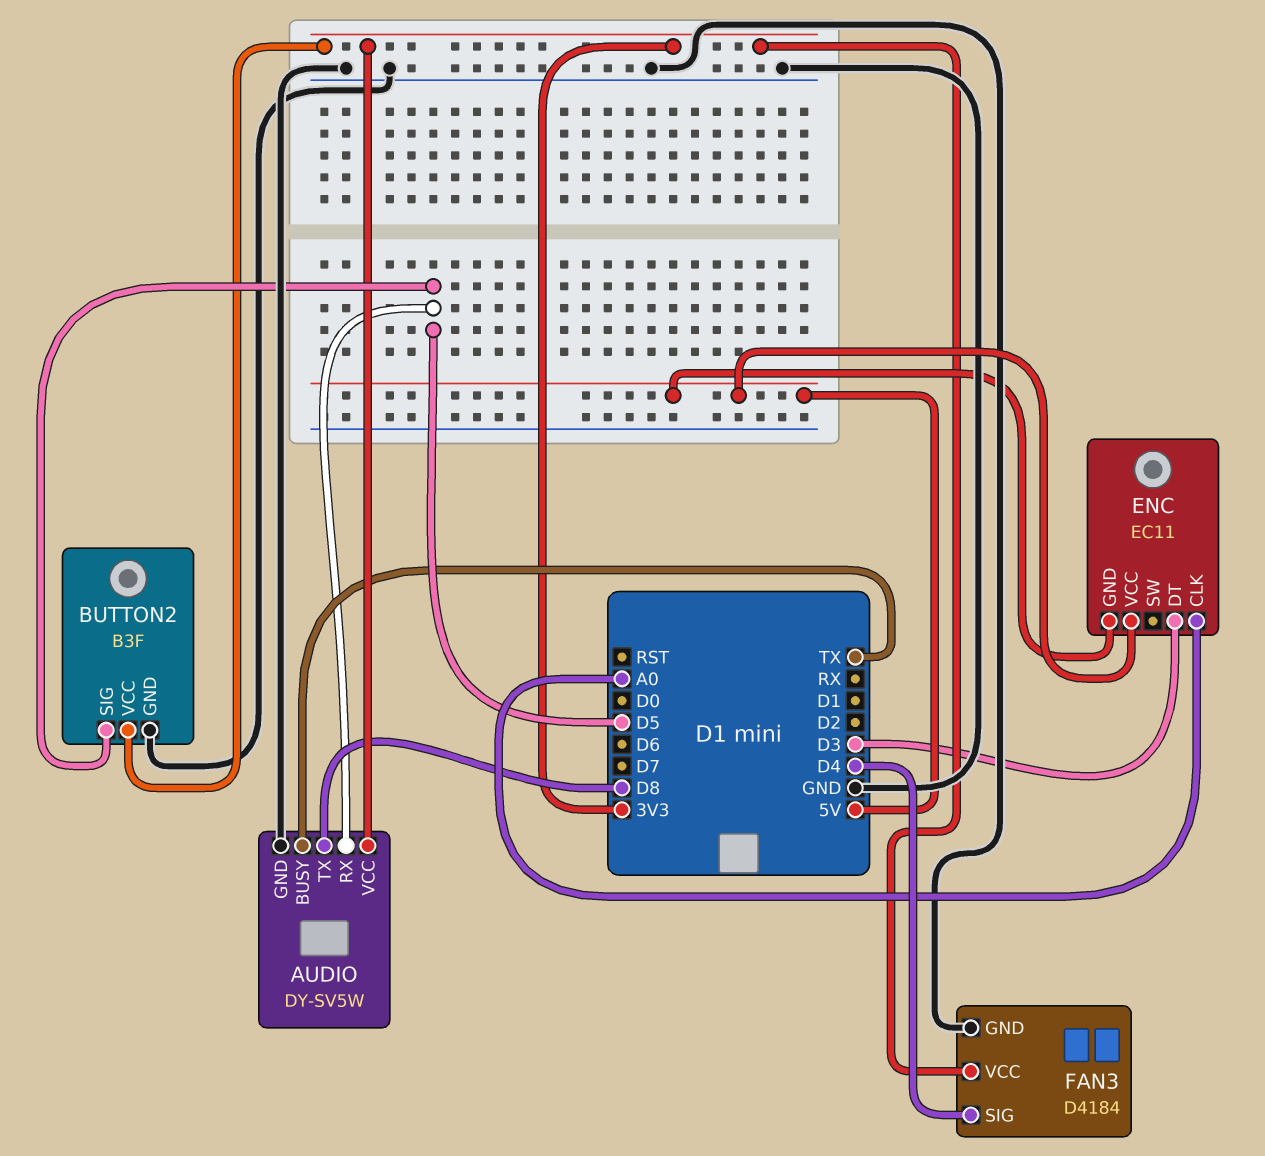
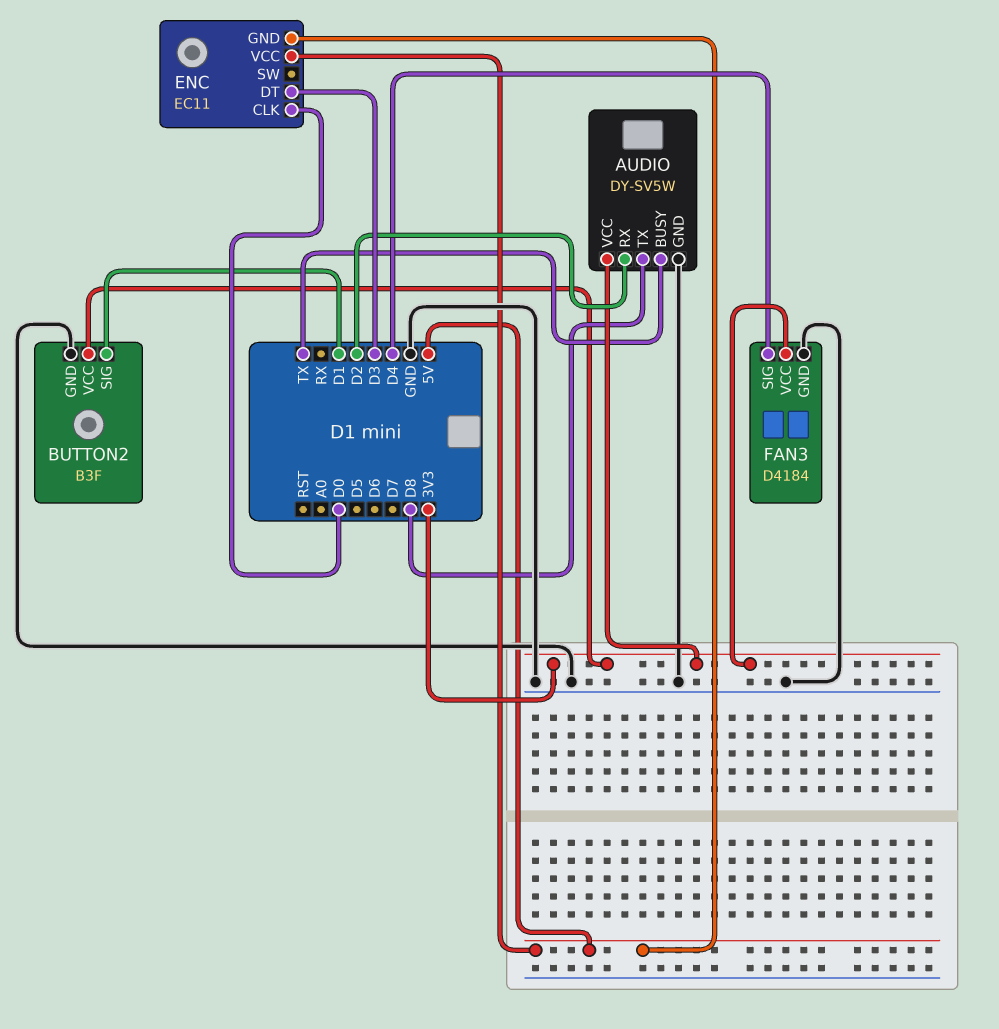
AUDIO pin RX: D5 -> D2
BUTTON2 pin SIG: D5 -> D1
ENC pin CLK: A0 -> D0

